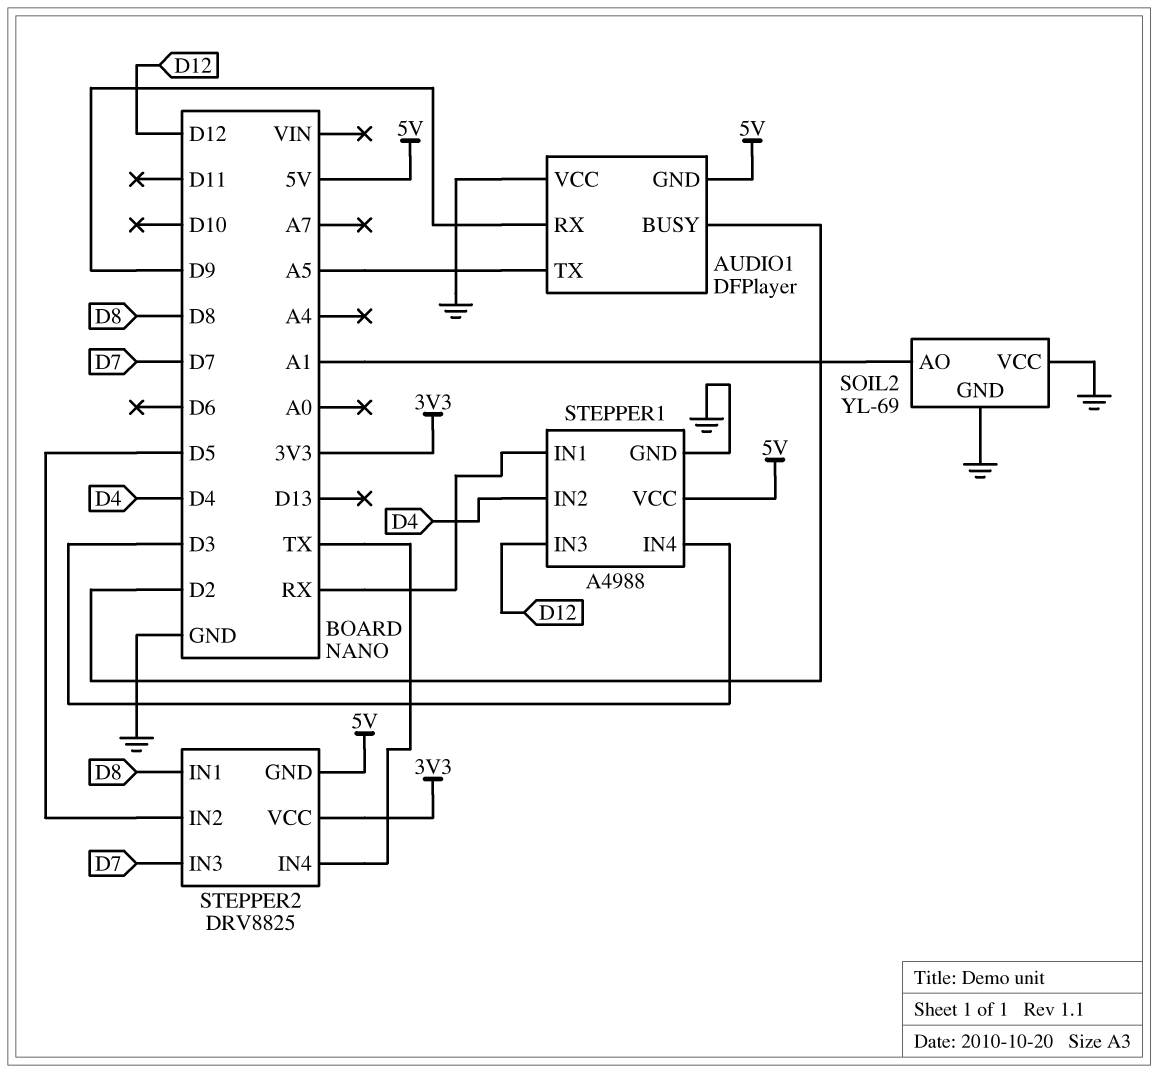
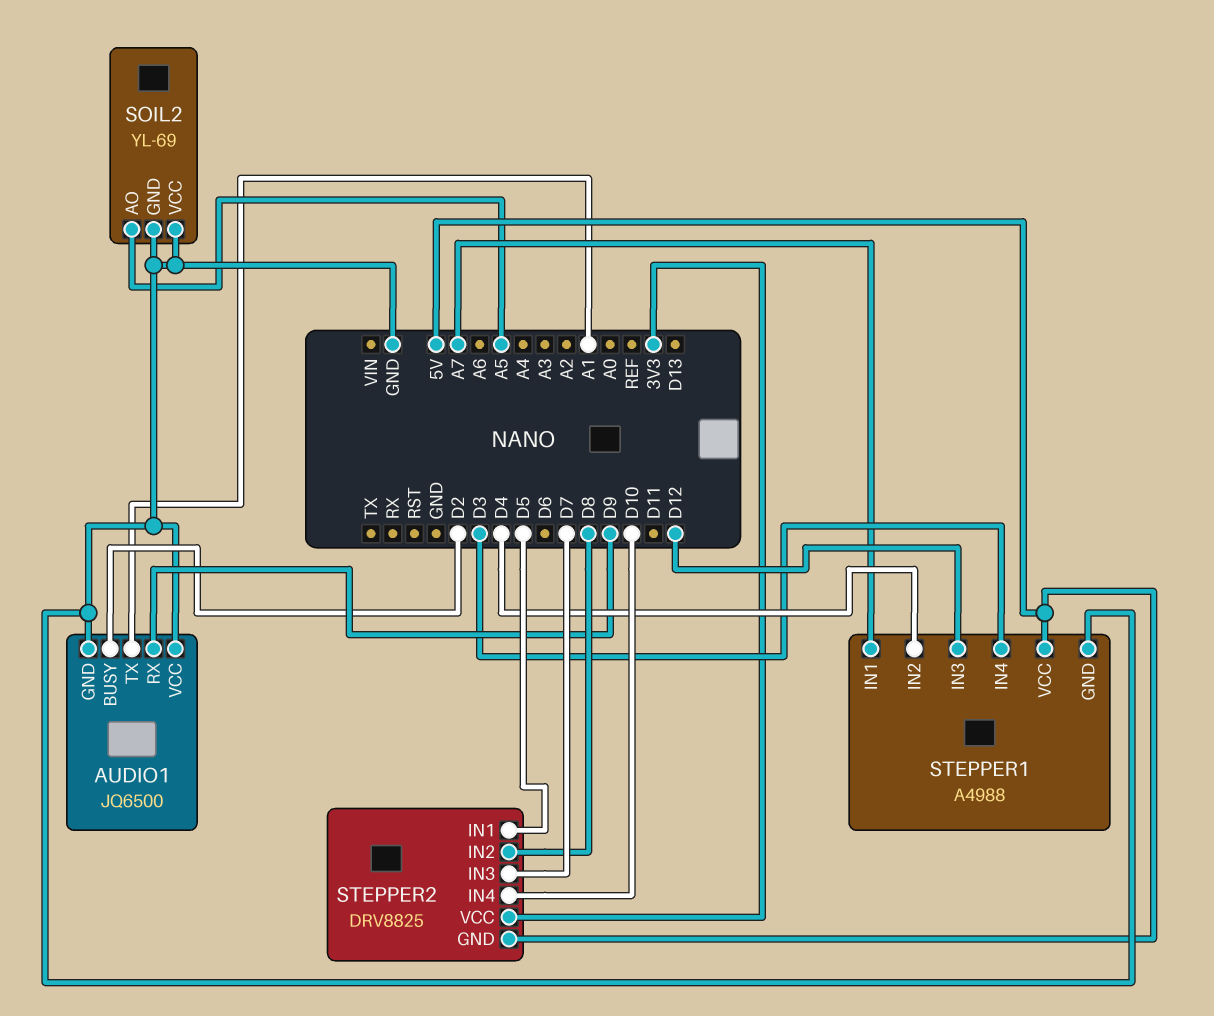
AUDIO1: DFPlayer -> JQ6500
AUDIO1 pin GND: 5V -> GND
AUDIO1 pin TX: A5 -> A1
SOIL2 pin AO: A1 -> A5
STEPPER1 pin IN1: RX -> A7
STEPPER2 pin IN1: D8 -> D5
STEPPER2 pin IN2: D5 -> D8
STEPPER2 pin IN4: TX -> D10

